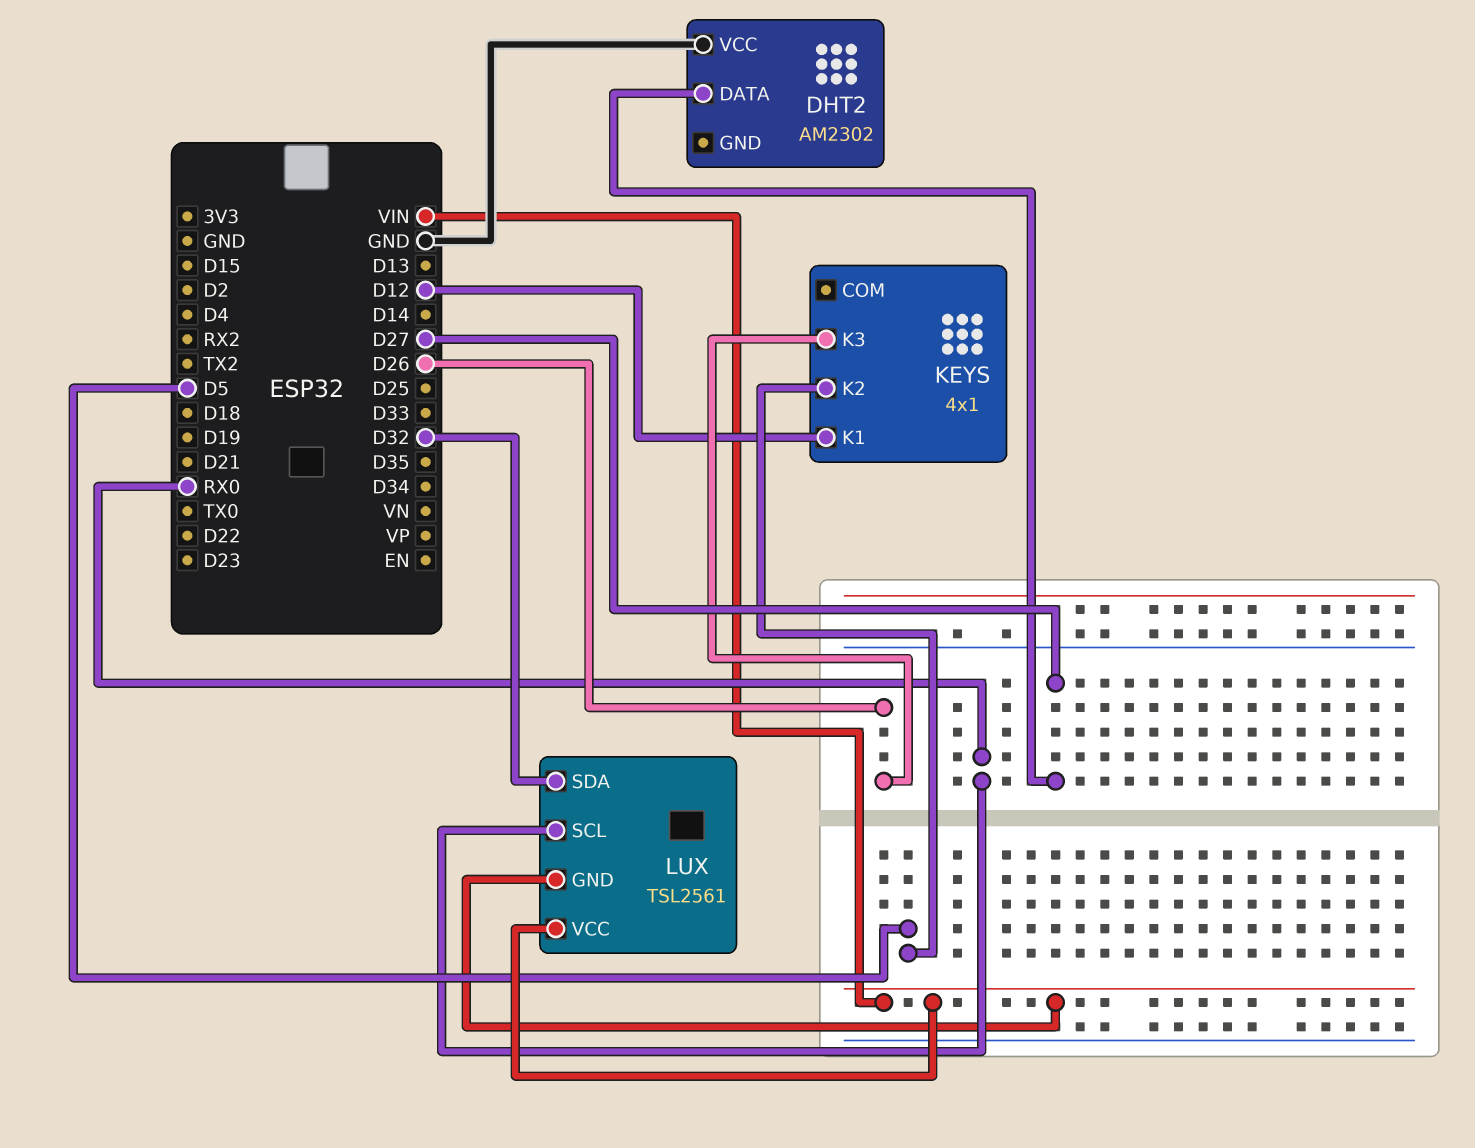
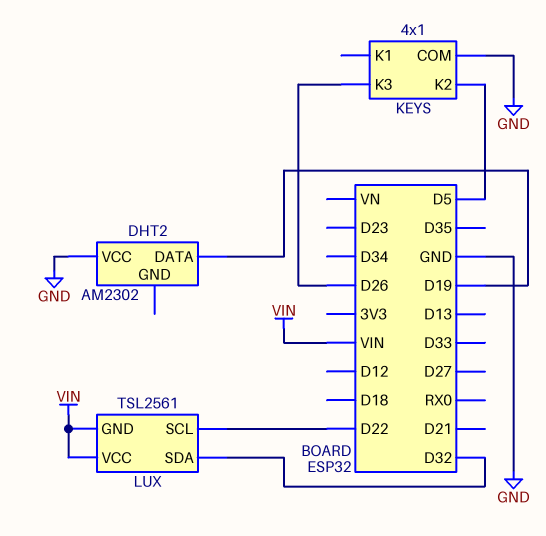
DHT2 pin DATA: D27 -> D19
KEYS pin COM: none -> GND
KEYS pin K1: D12 -> none
LUX pin SCL: RX0 -> D22

